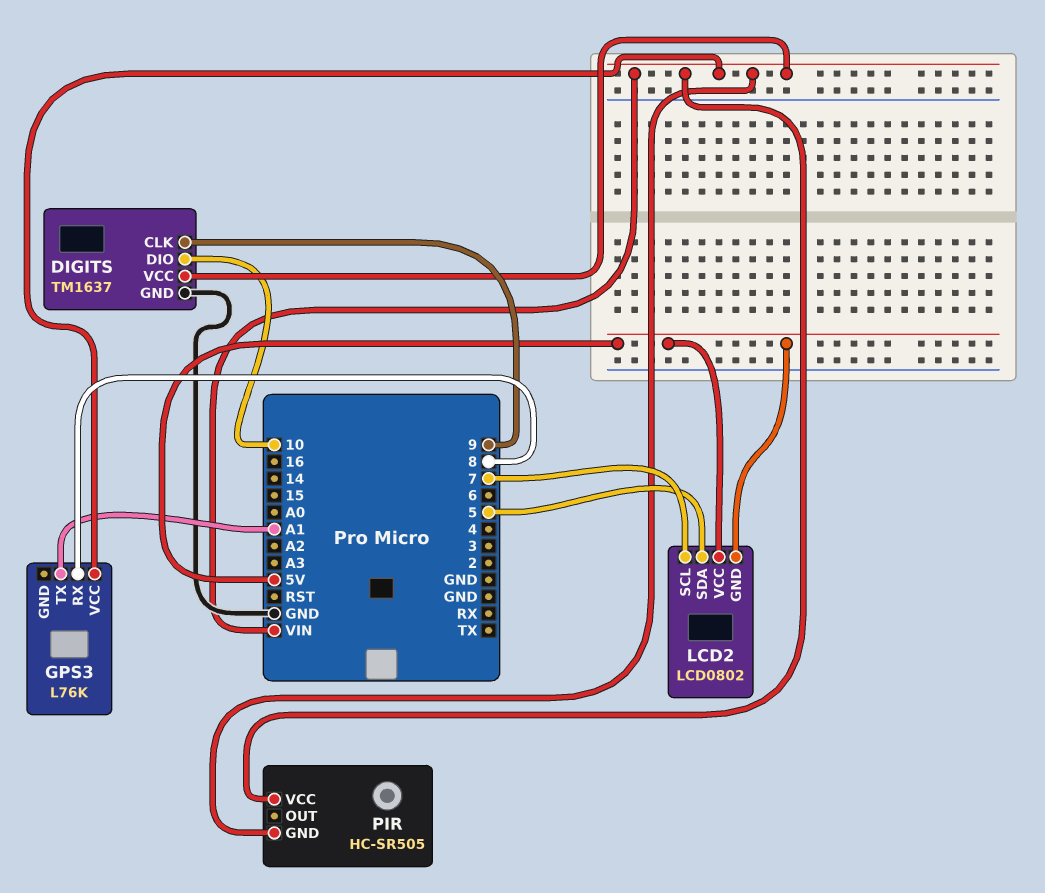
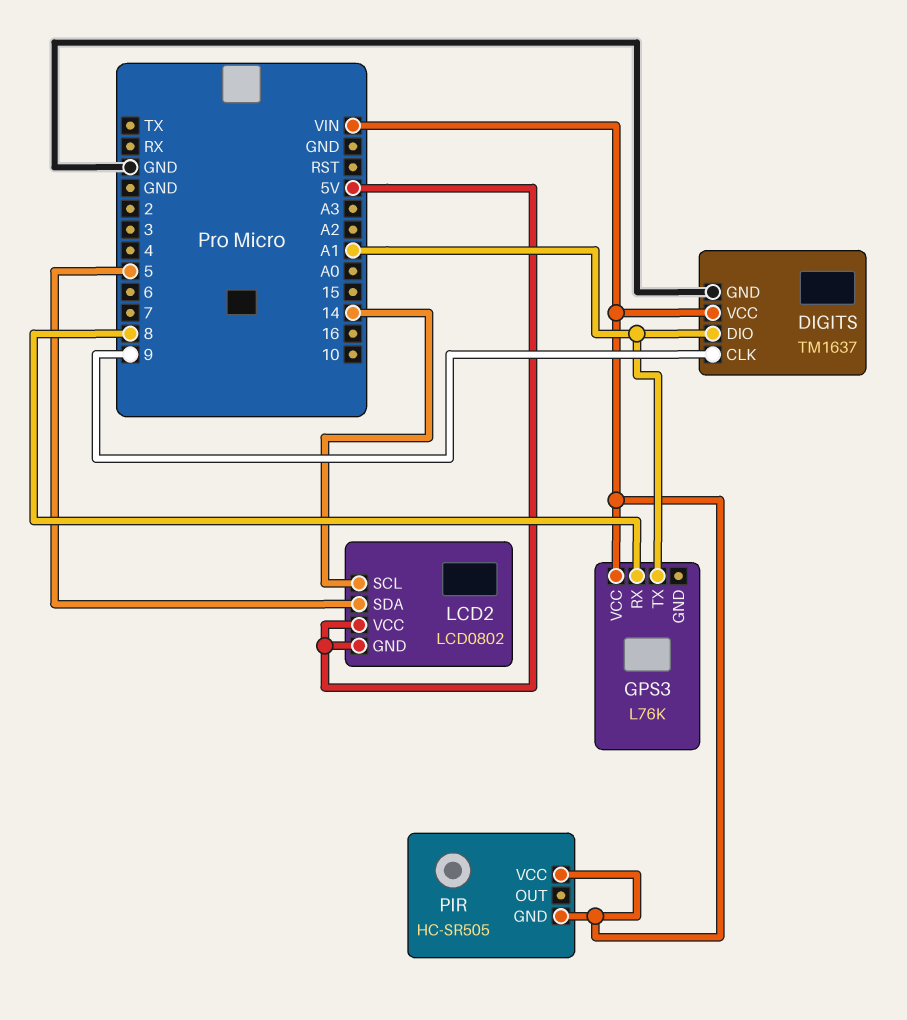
DIGITS pin DIO: 10 -> A1
LCD2 pin SCL: 7 -> 14

